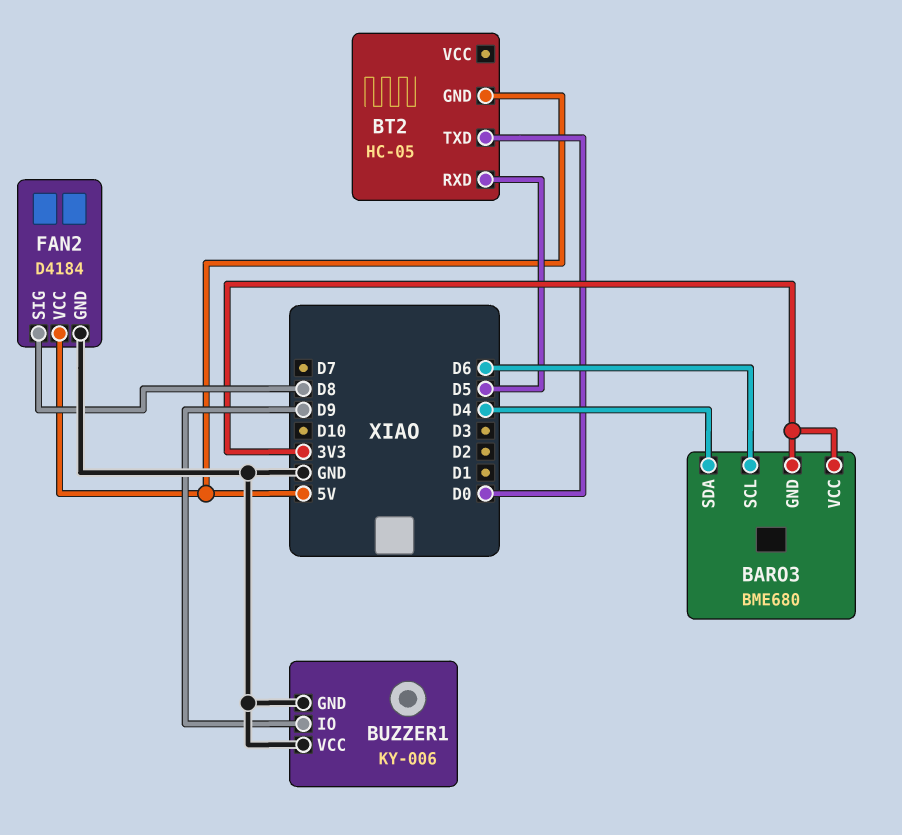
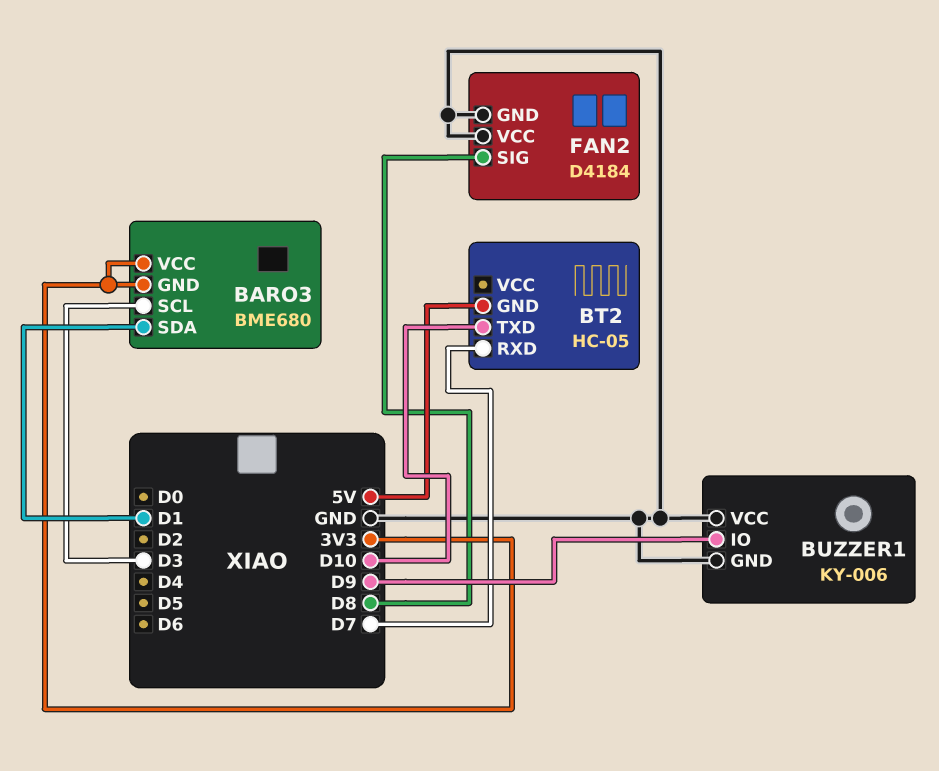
BARO3 pin SCL: D6 -> D3
BARO3 pin SDA: D4 -> D1
BT2 pin RXD: D5 -> D7
BT2 pin TXD: D0 -> D10
FAN2 pin VCC: 5V -> GND

